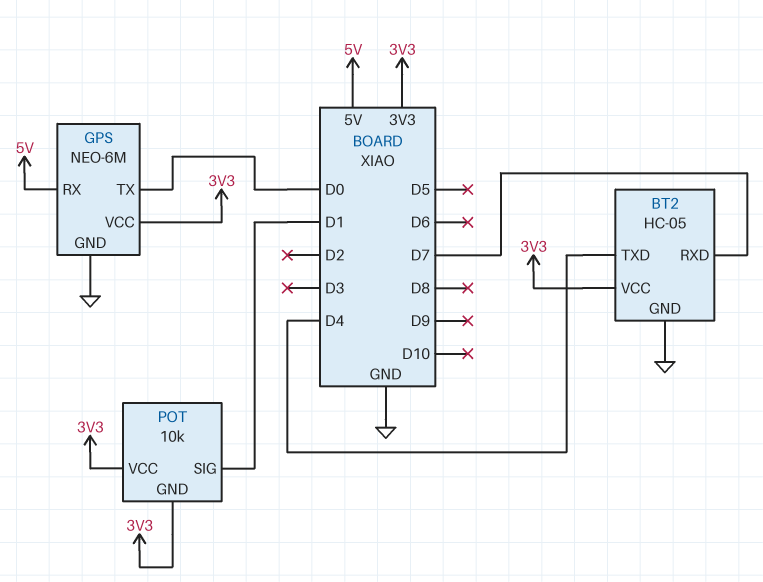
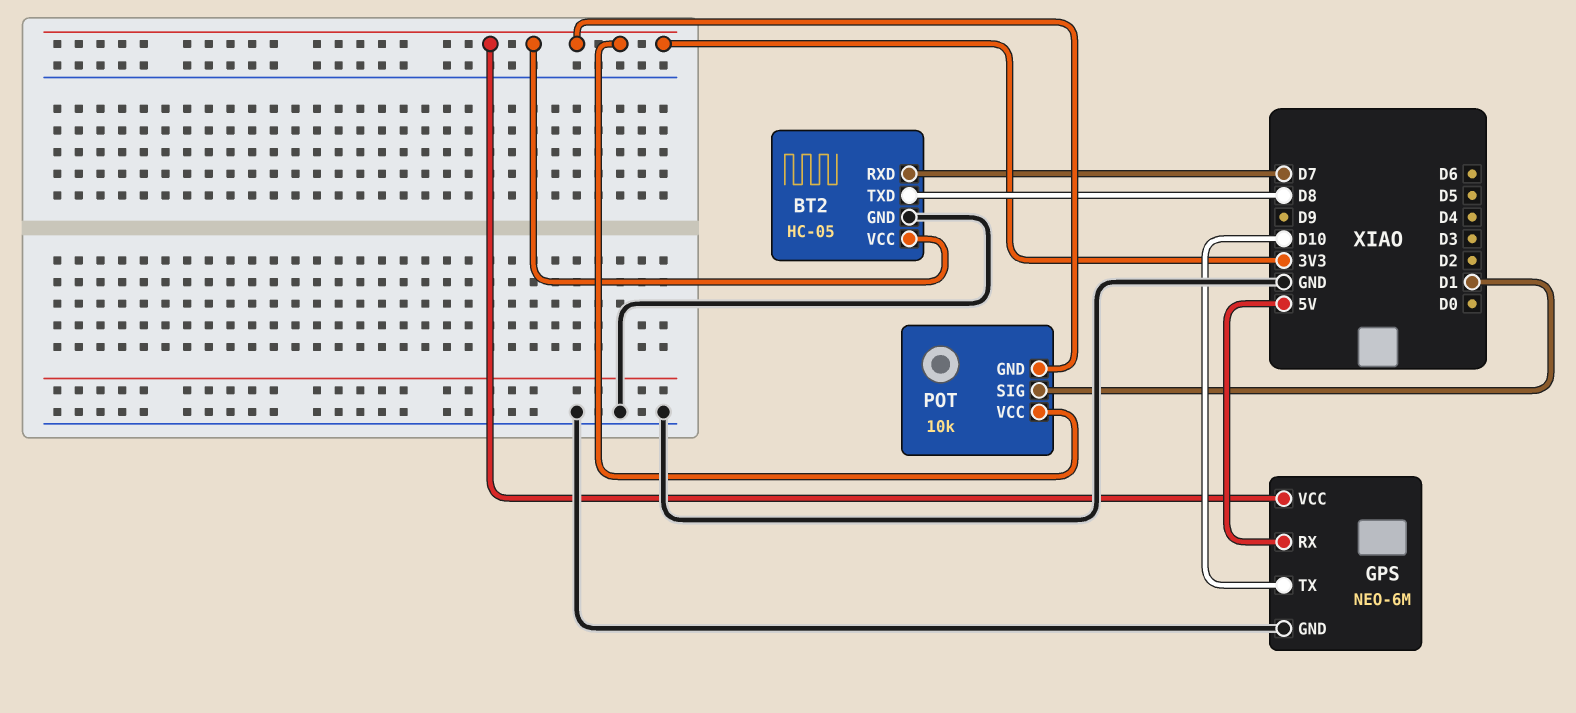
BT2 pin TXD: D4 -> D8
GPS pin TX: D0 -> D10

